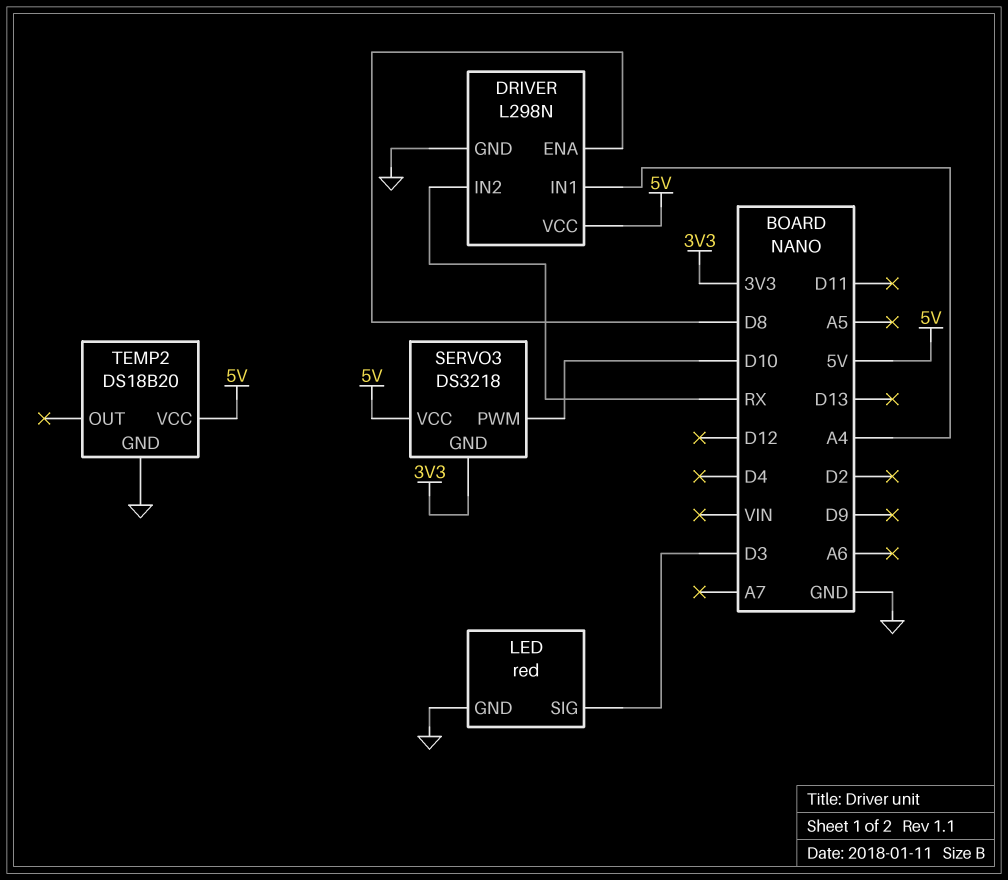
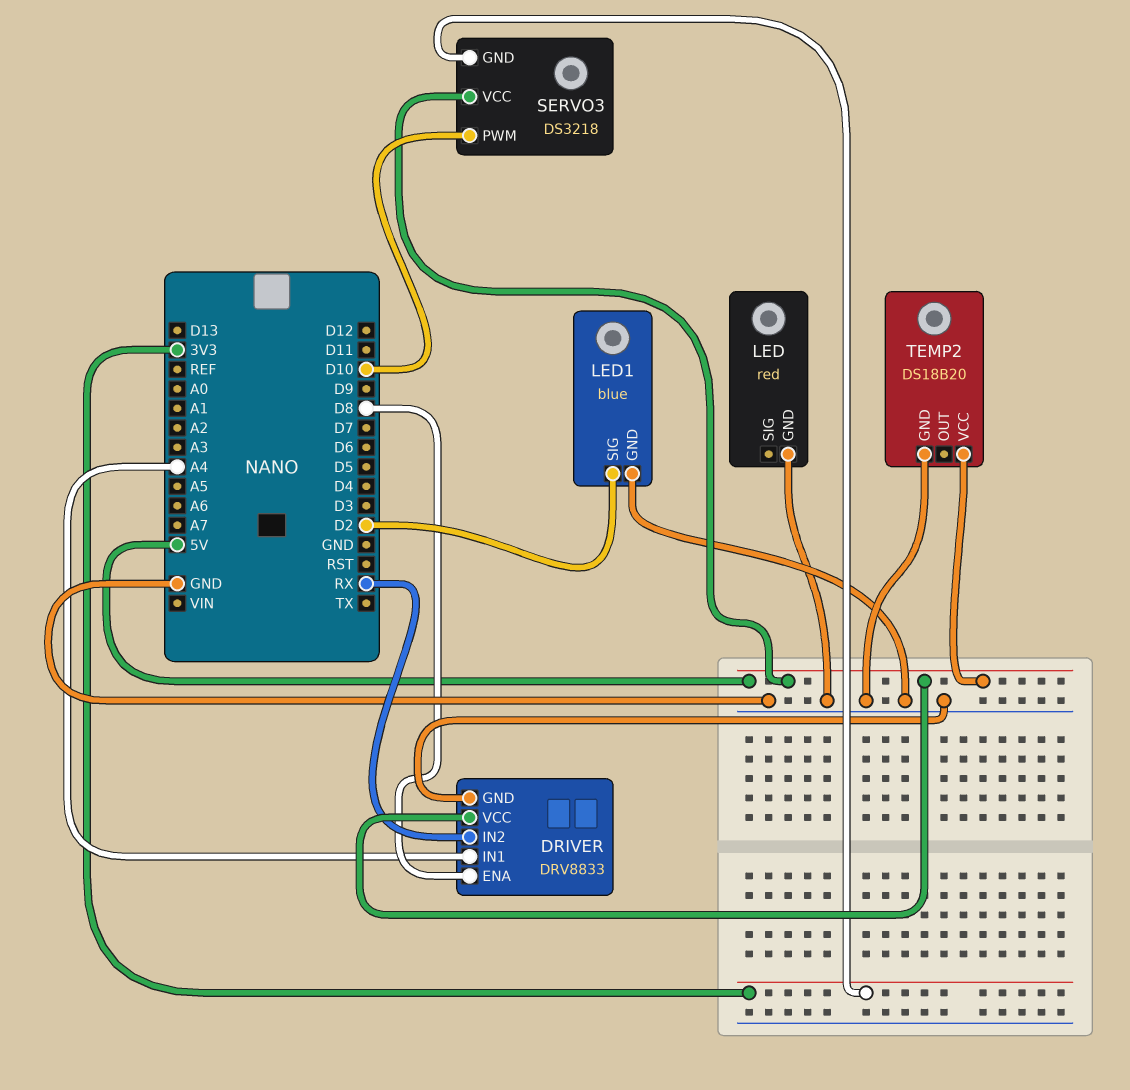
DRIVER: L298N -> DRV8833
LED pin SIG: D3 -> none
LED1: none -> blue
LED1 pin GND: none -> GND
LED1 pin SIG: none -> D2

